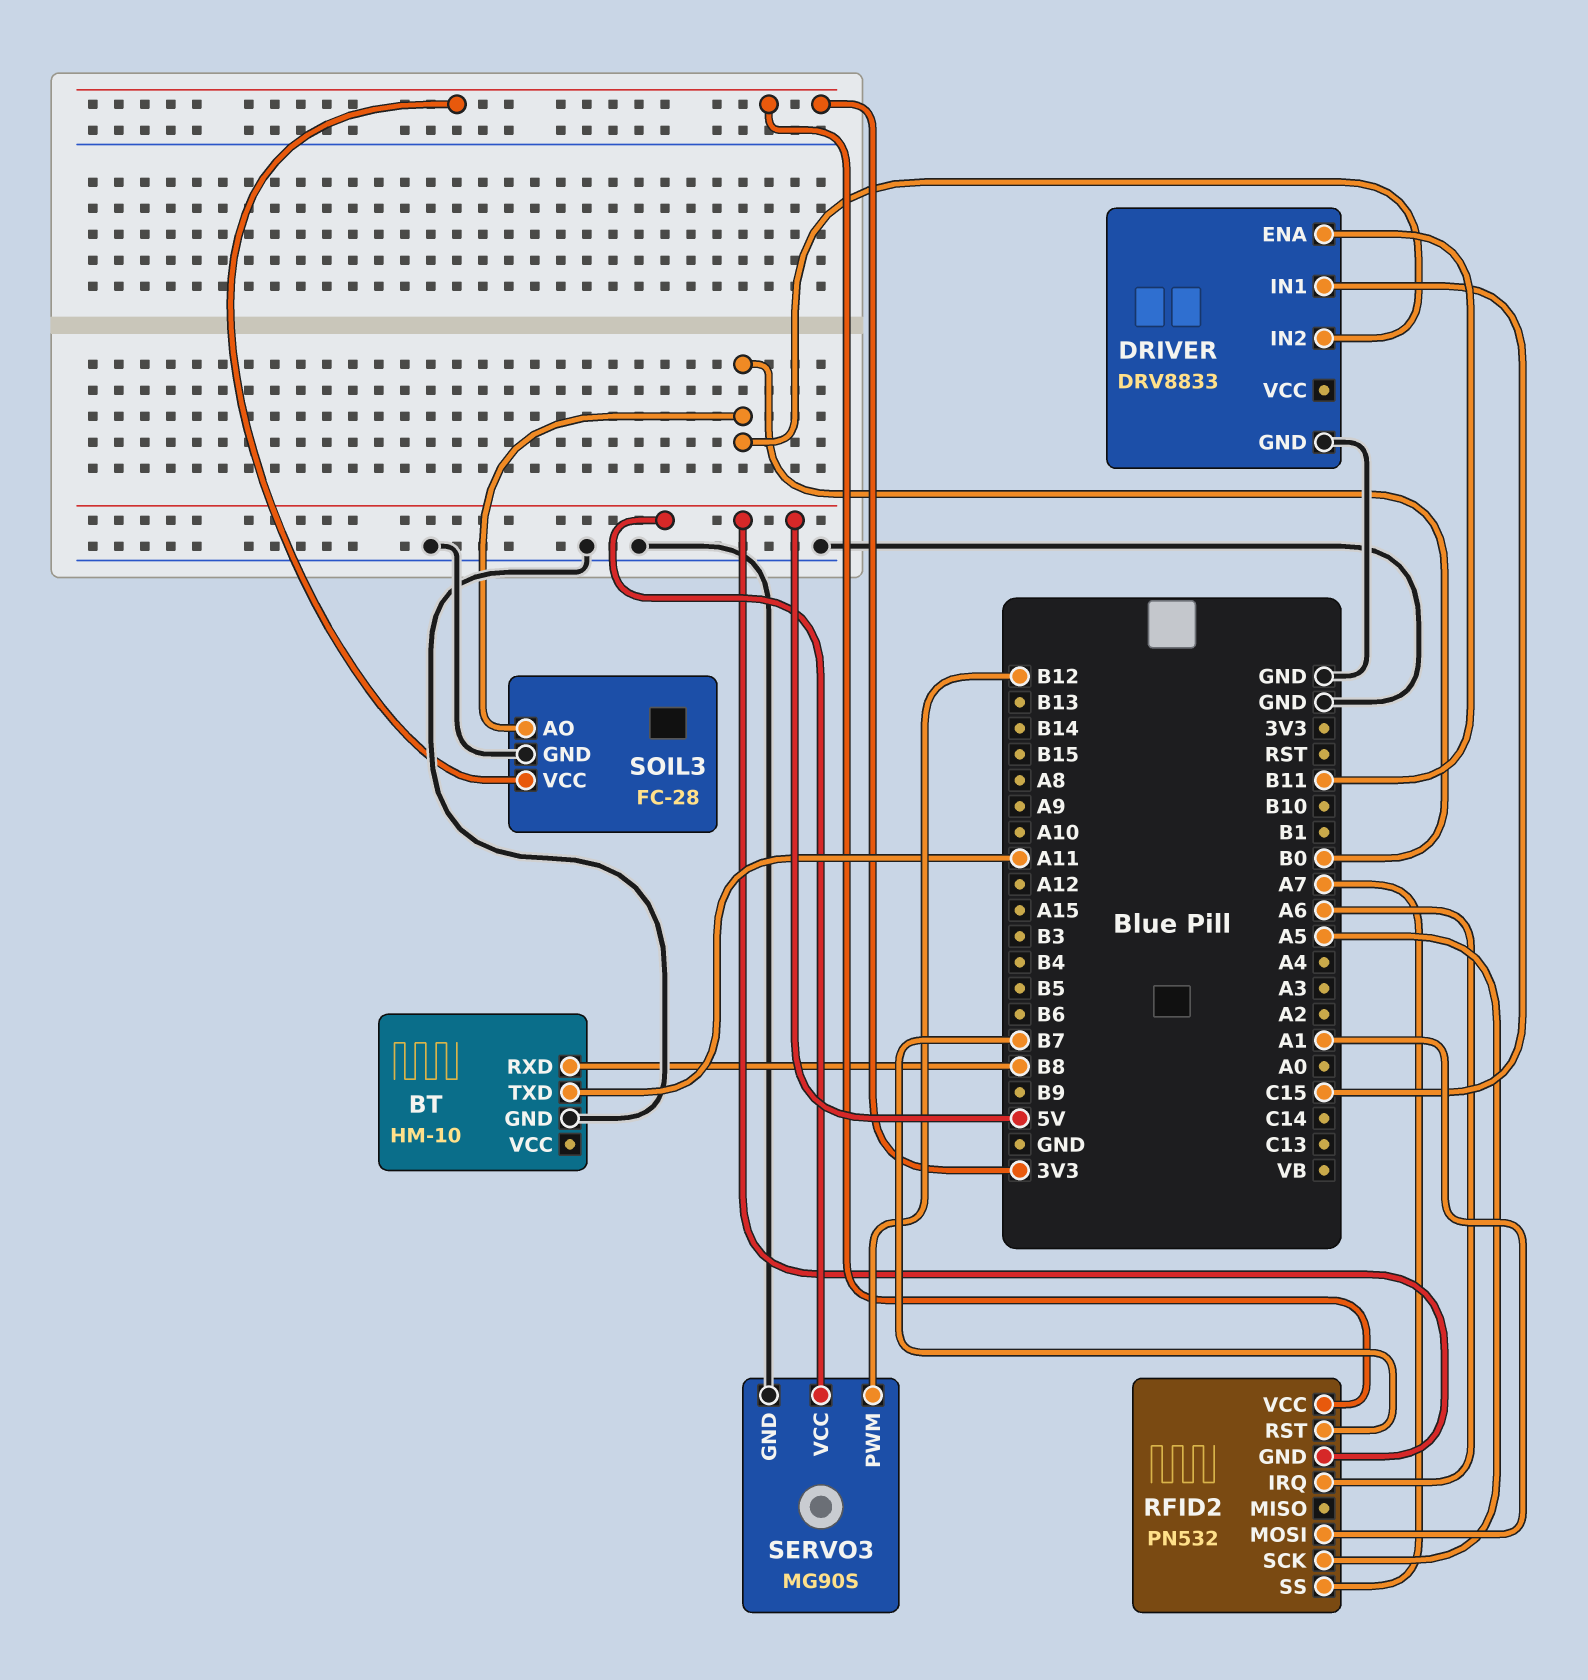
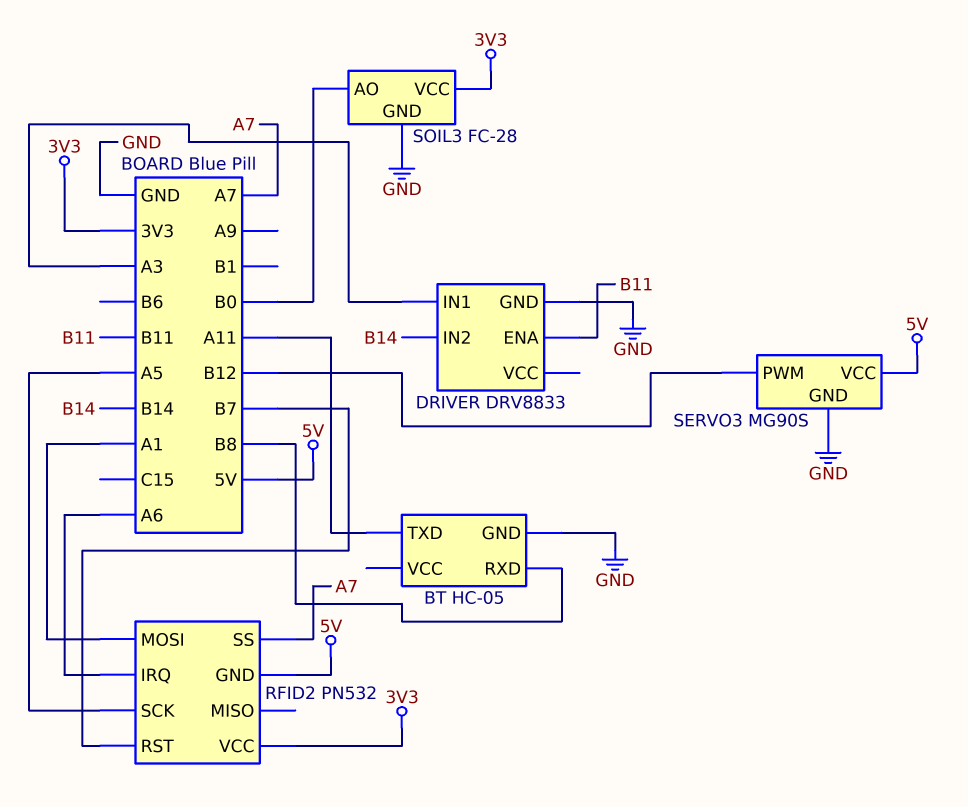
BT: HM-10 -> HC-05
DRIVER pin IN1: C15 -> A3
DRIVER pin IN2: B0 -> B14

